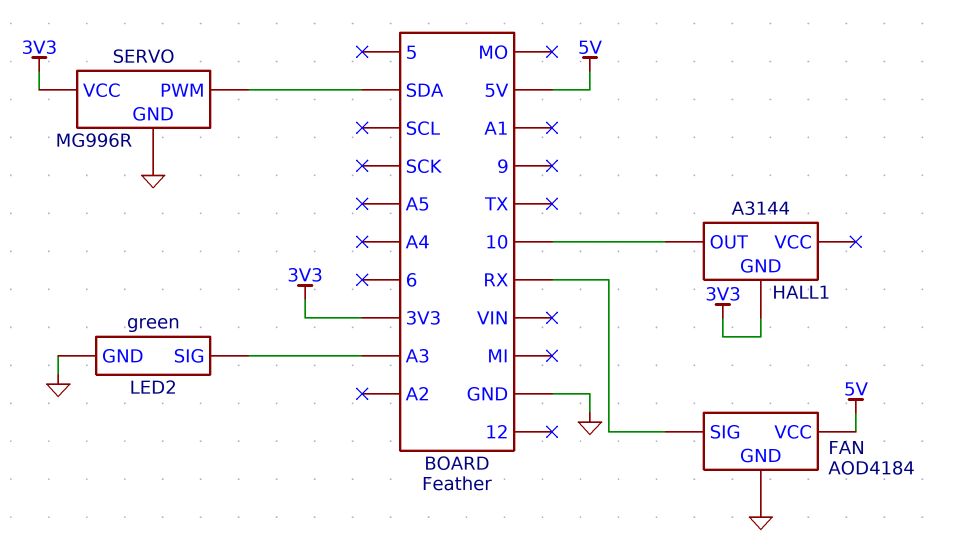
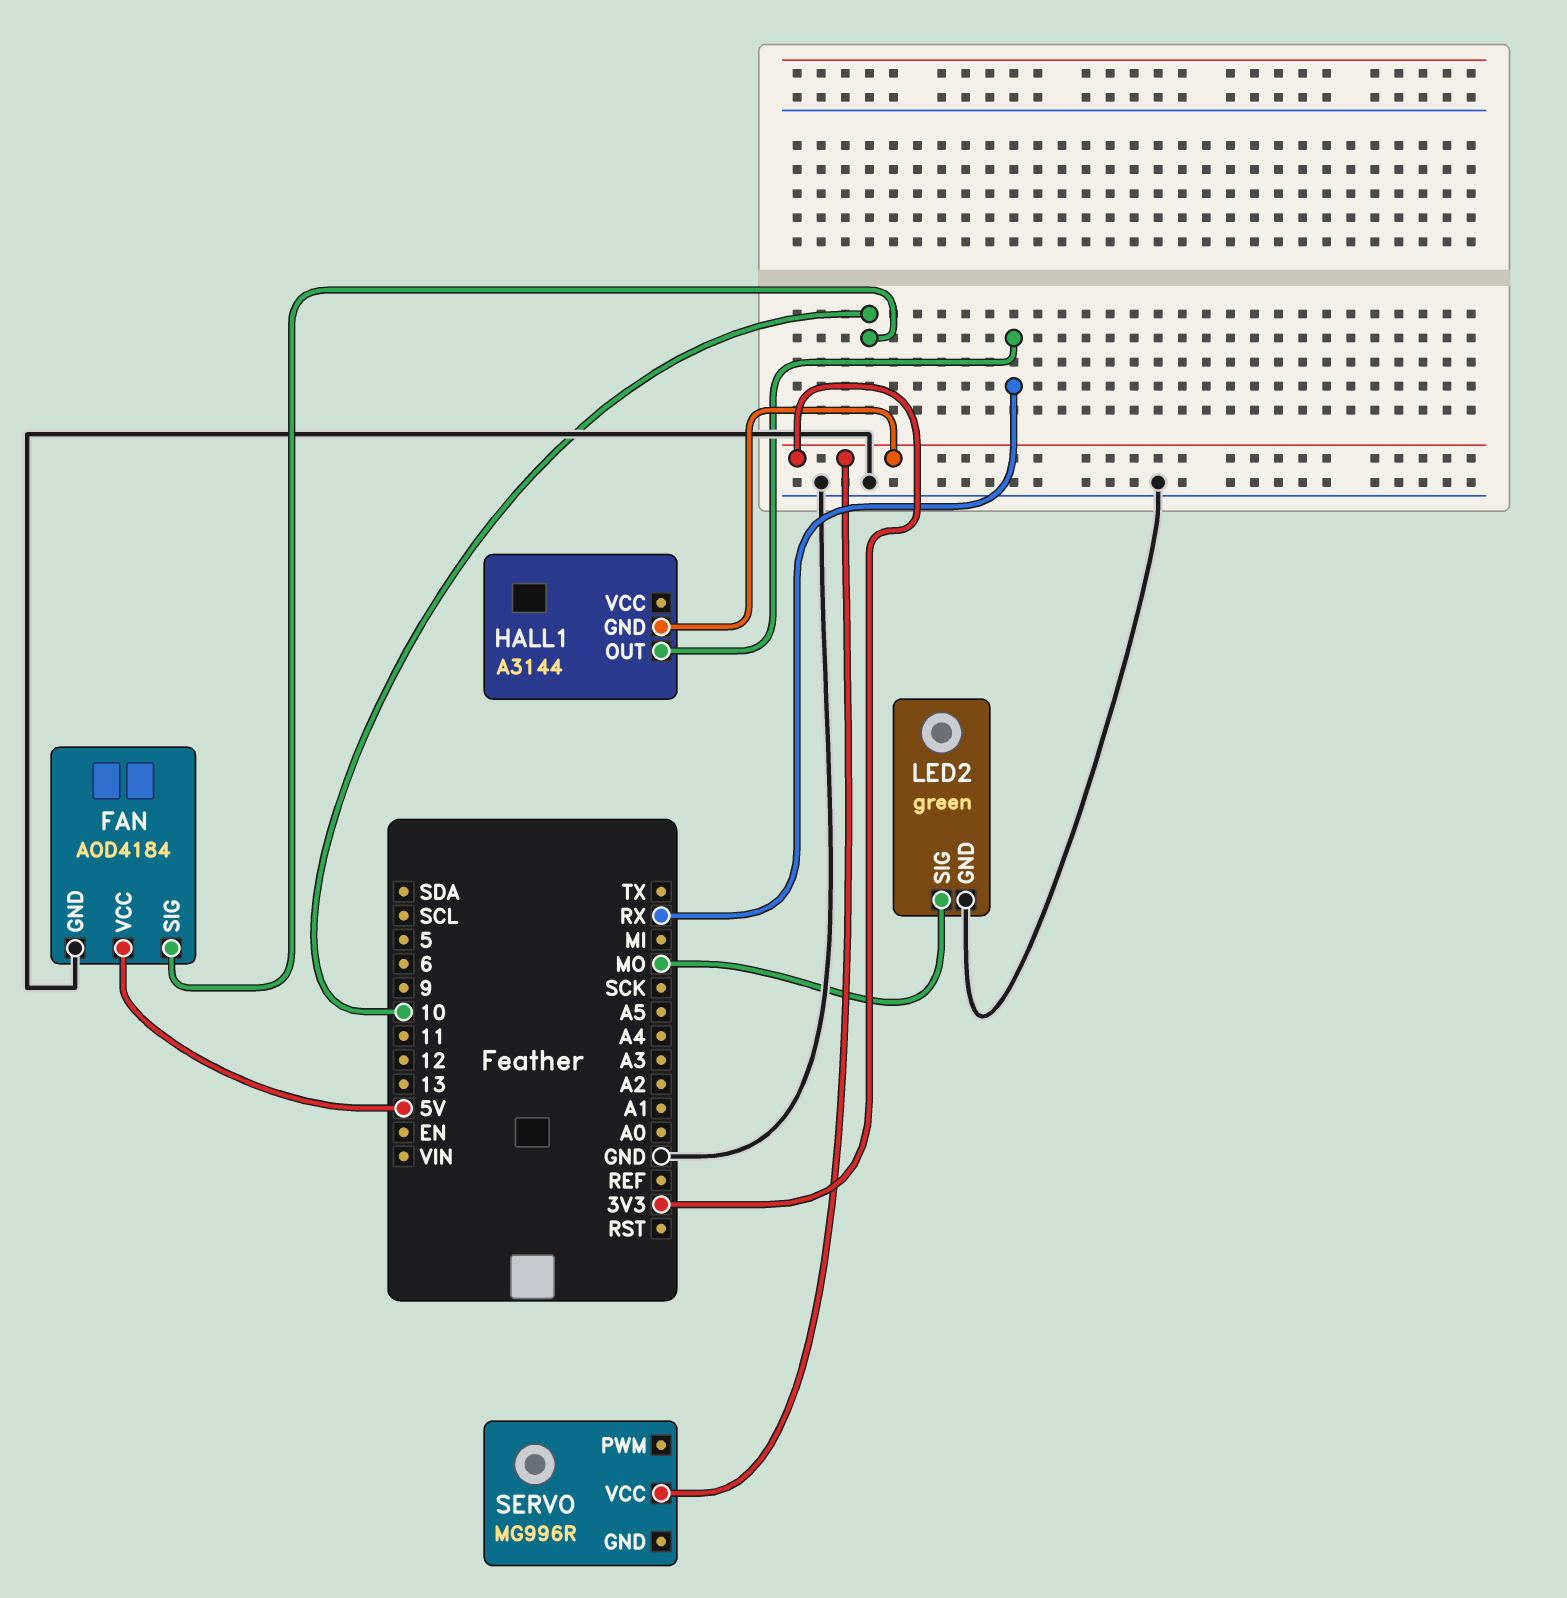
FAN pin SIG: RX -> 10
HALL1 pin OUT: 10 -> RX
LED2 pin SIG: A3 -> MO
SERVO pin GND: GND -> none
SERVO pin PWM: SDA -> none

